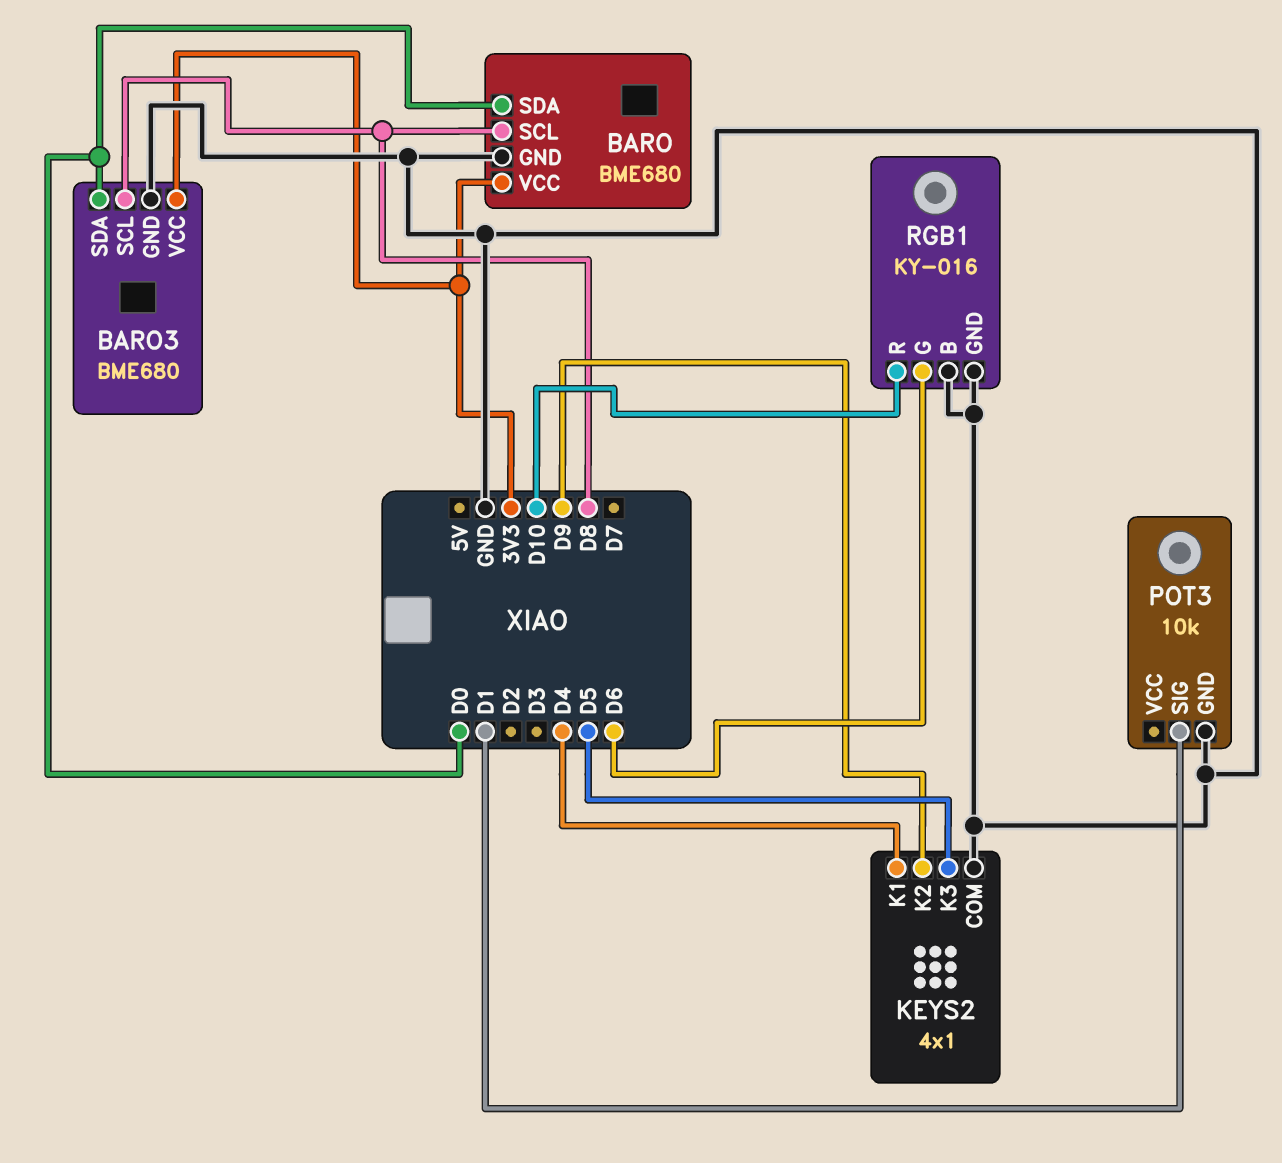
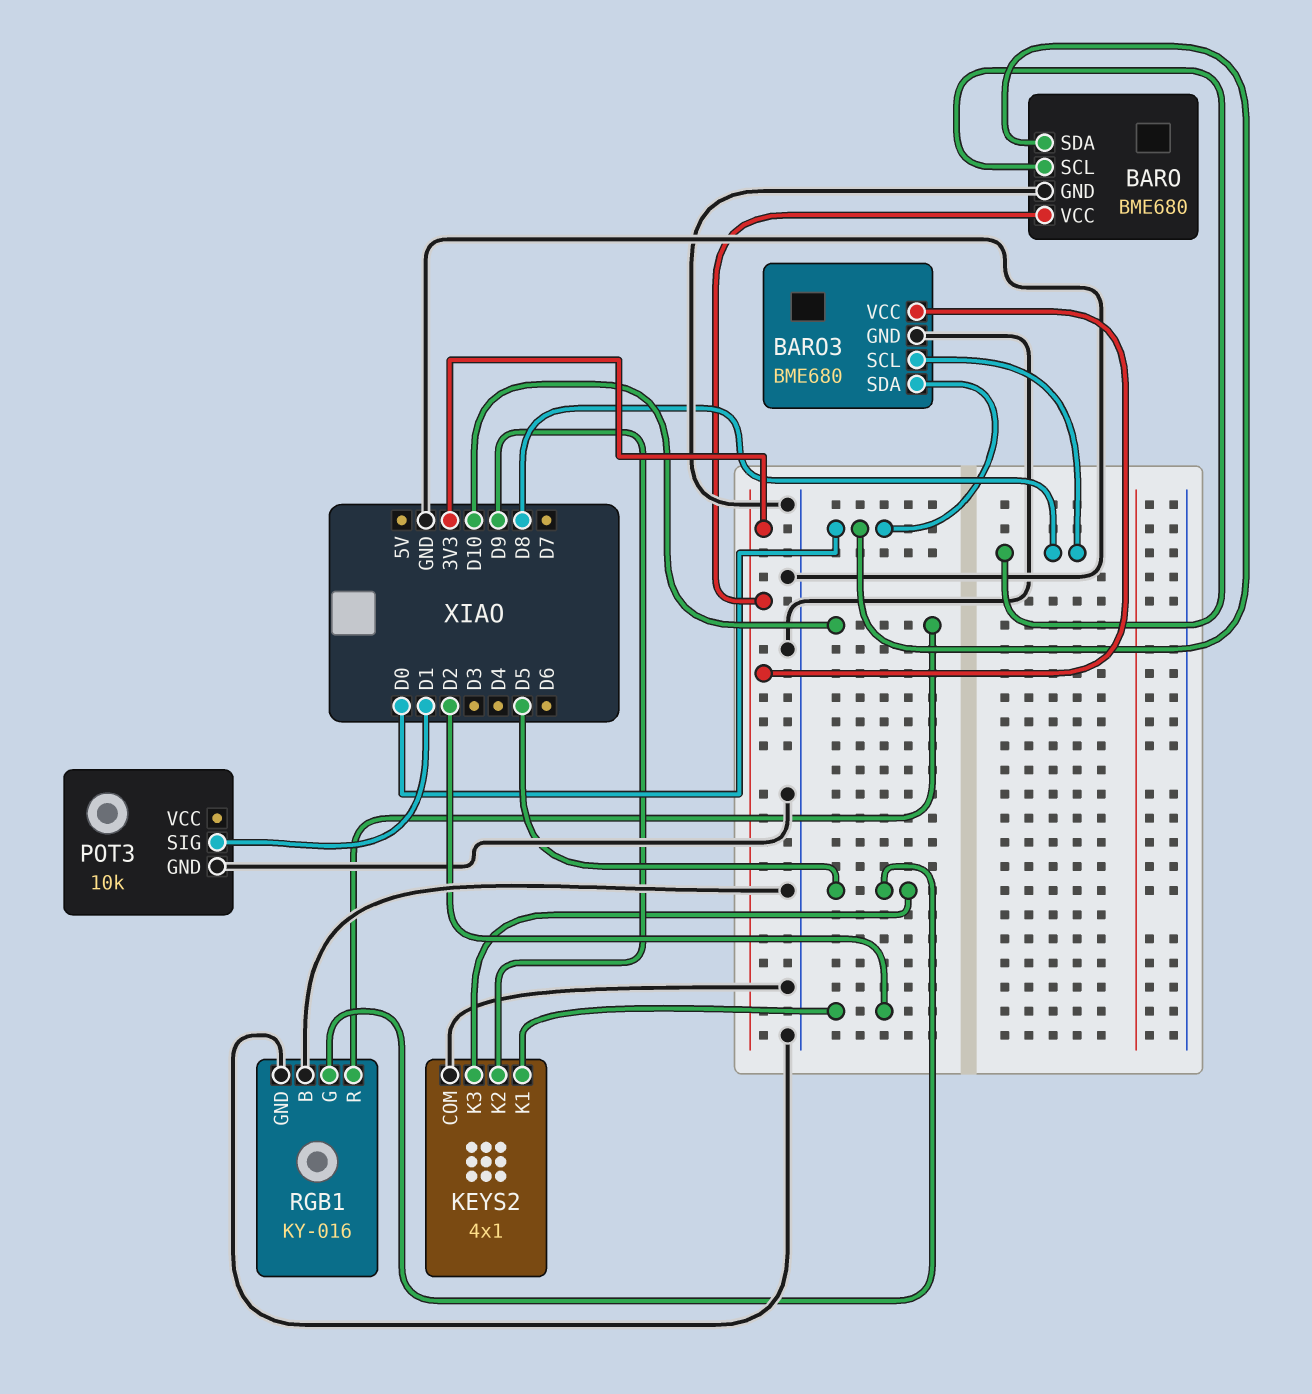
KEYS2 pin K1: D4 -> D2
RGB1 pin G: D6 -> D5

